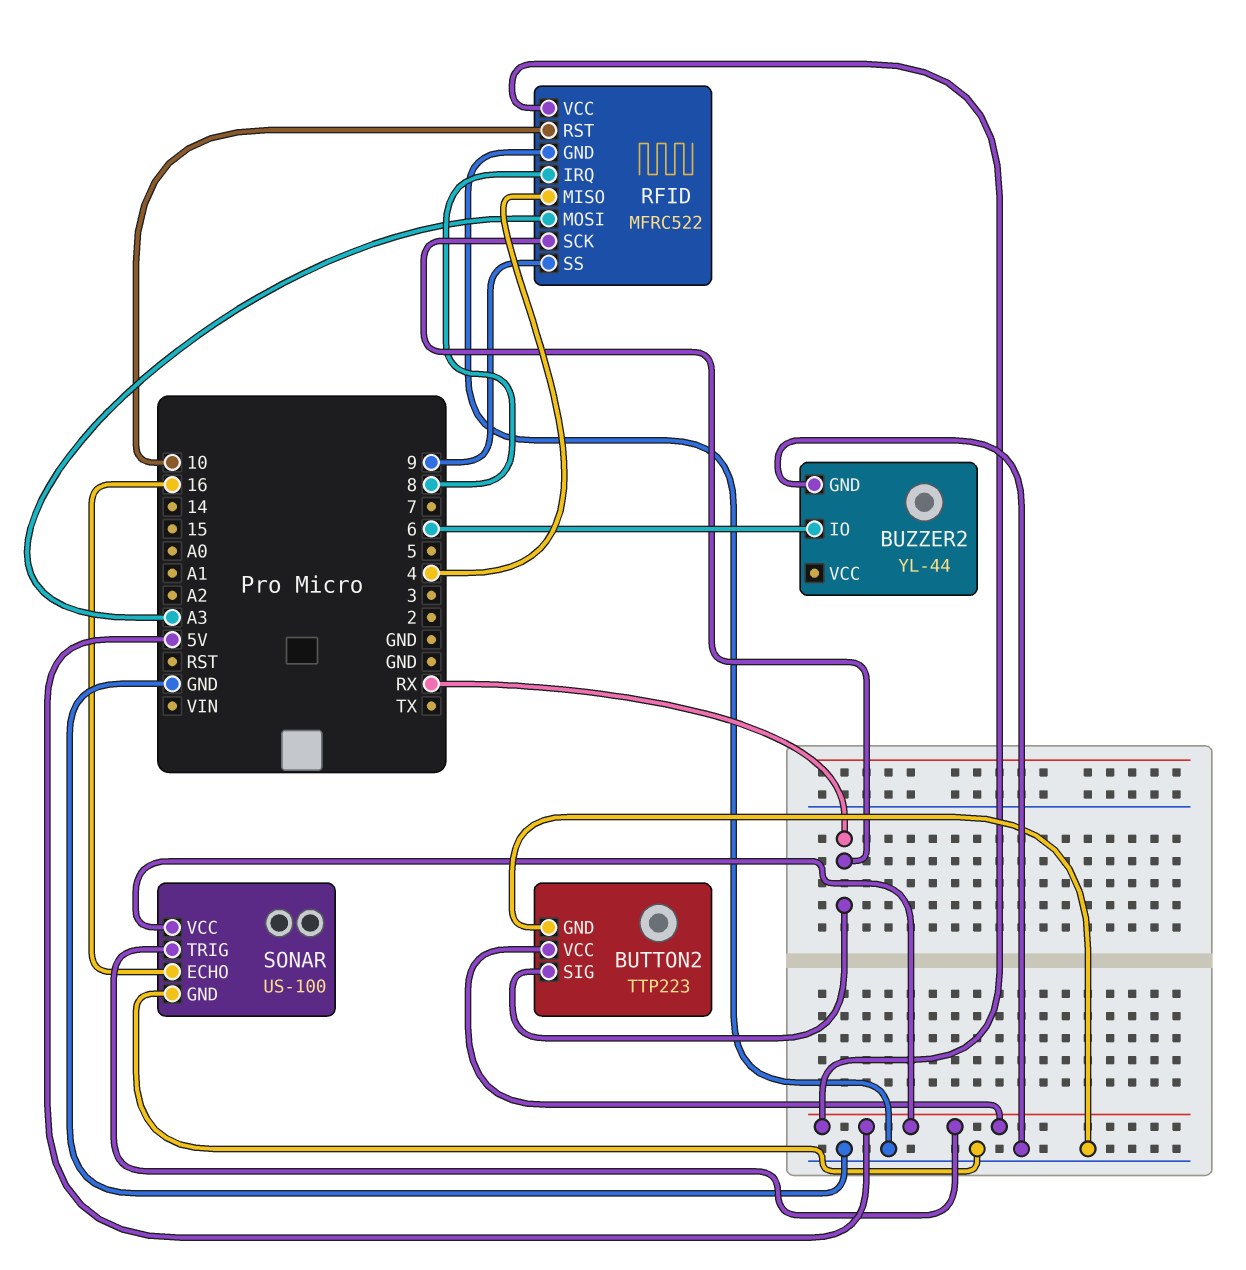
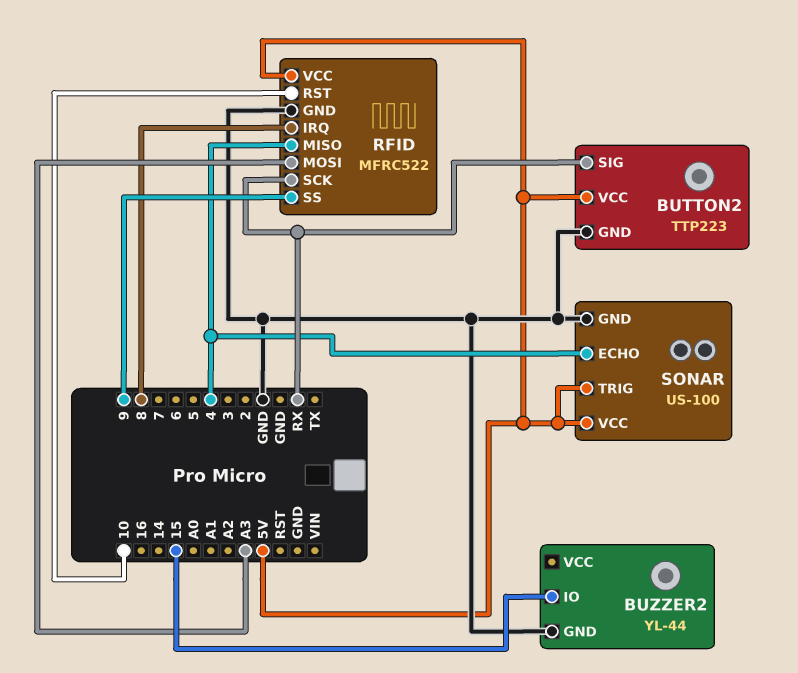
BUZZER2 pin IO: 6 -> 15
SONAR pin ECHO: 16 -> 4

